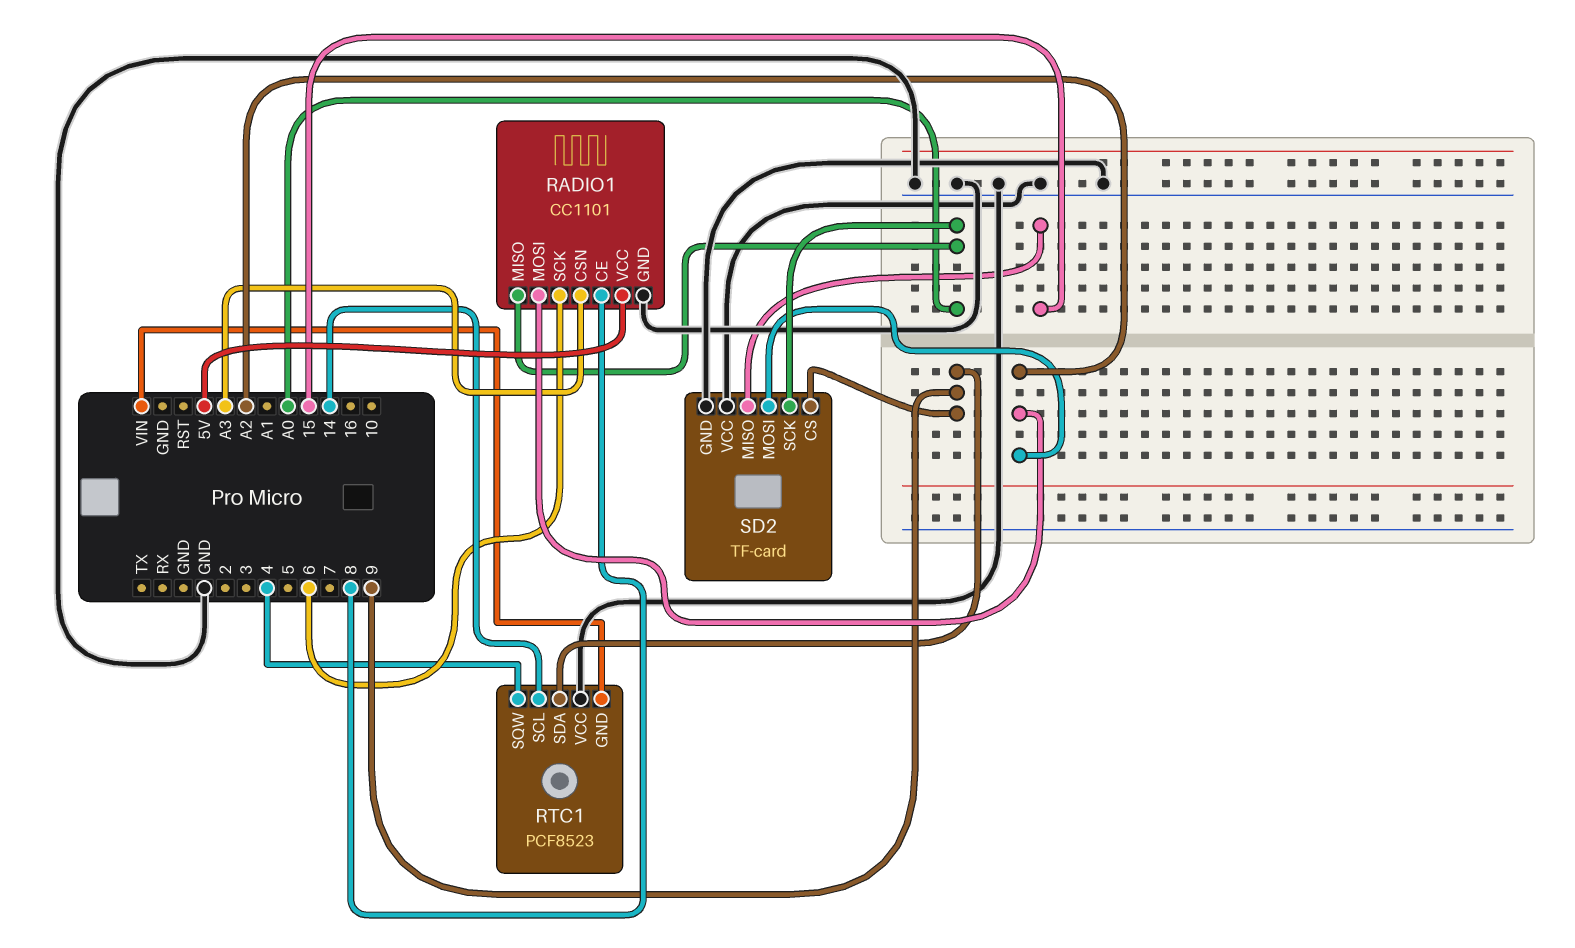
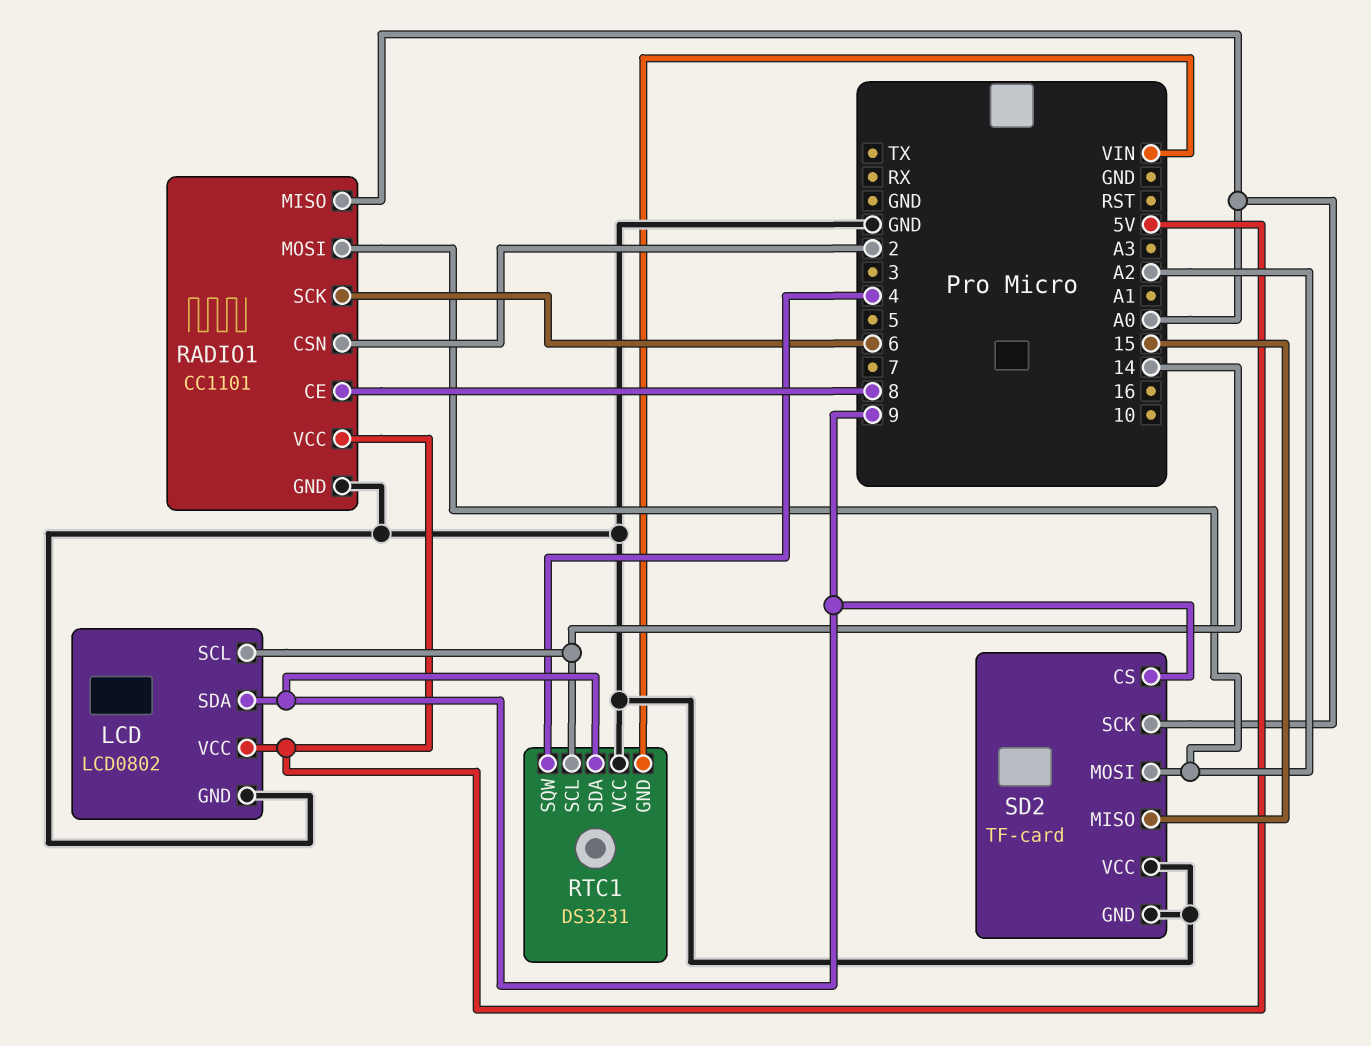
LCD: none -> LCD0802
LCD pin GND: none -> GND
LCD pin SCL: none -> 14
LCD pin SDA: none -> 9
LCD pin VCC: none -> 5V
RADIO1 pin CSN: A3 -> 2
RTC1: PCF8523 -> DS3231

